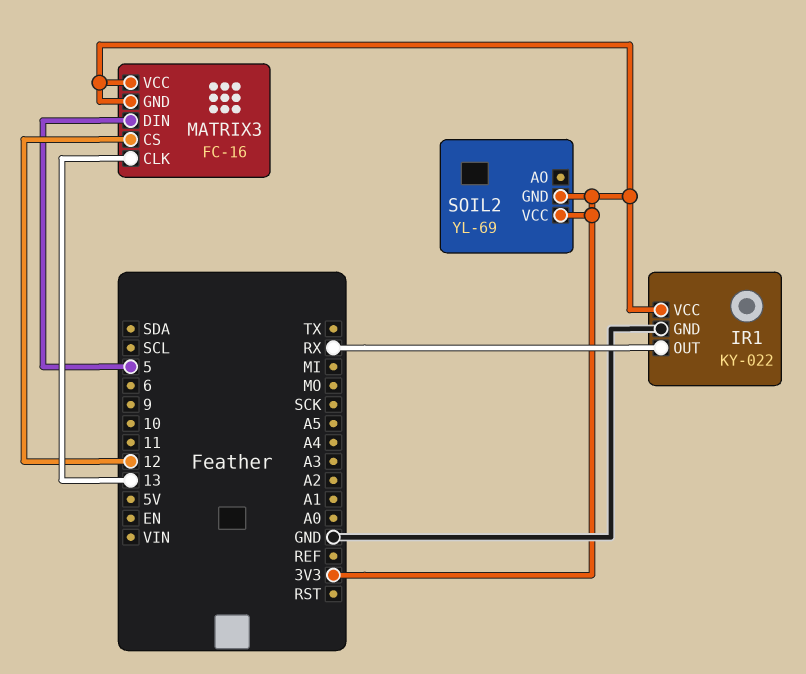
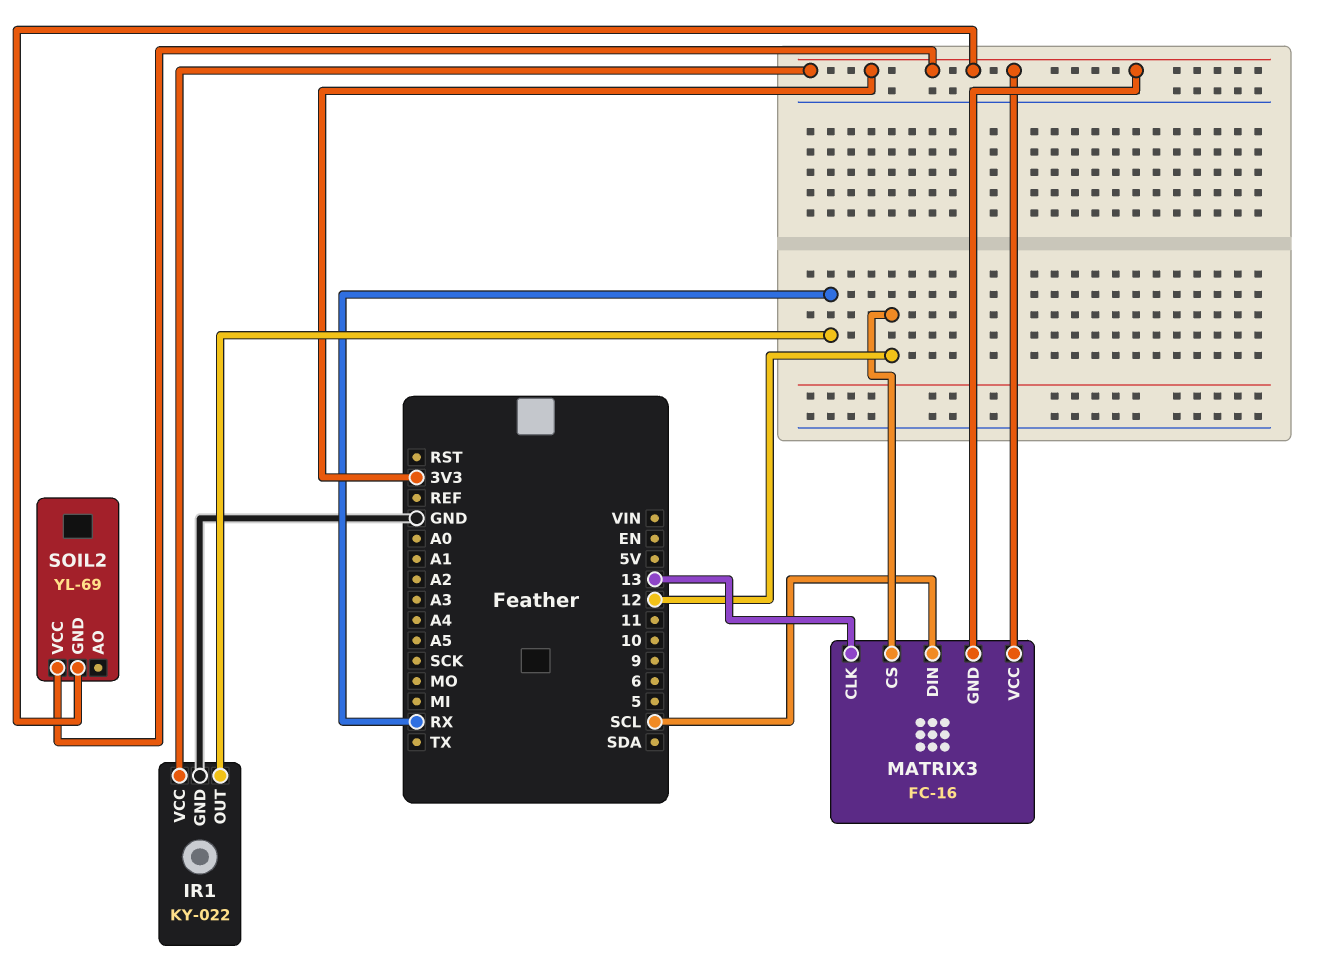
MATRIX3 pin DIN: 5 -> SCL

